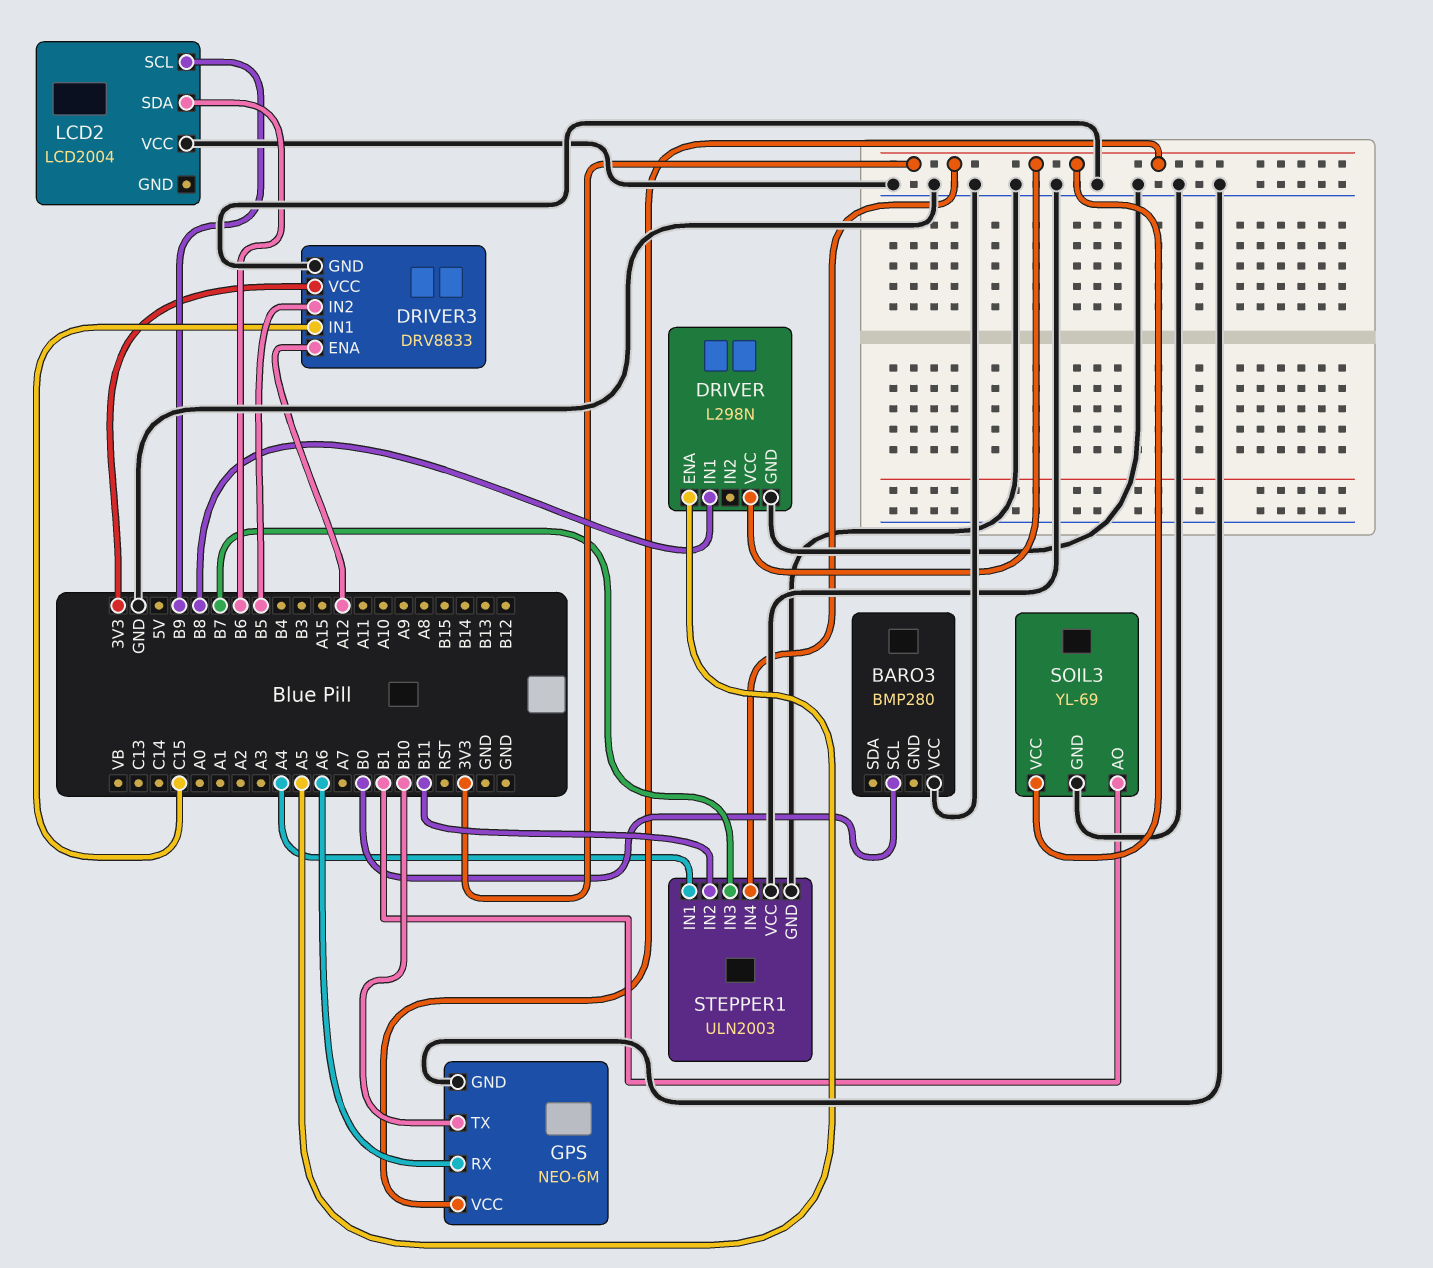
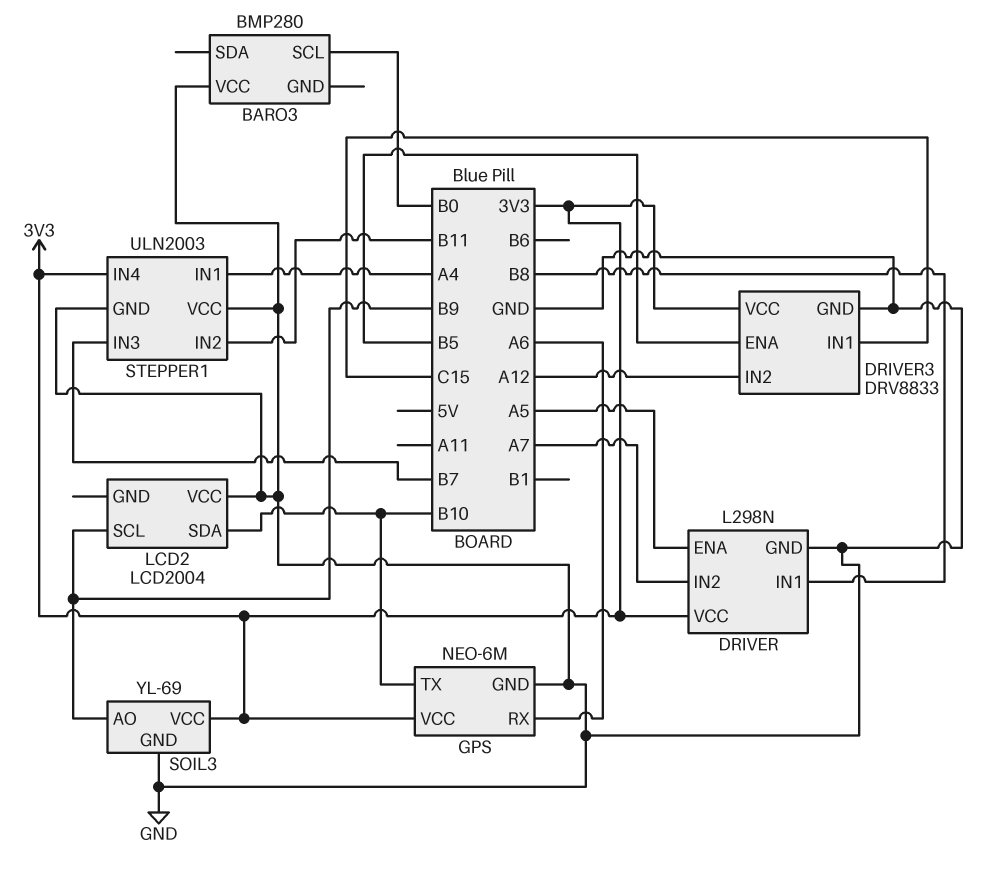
DRIVER pin IN2: none -> A7
DRIVER3 pin ENA: A12 -> B5
DRIVER3 pin IN2: B5 -> A12
LCD2 pin SDA: B6 -> B10
SOIL3 pin AO: B1 -> B9

